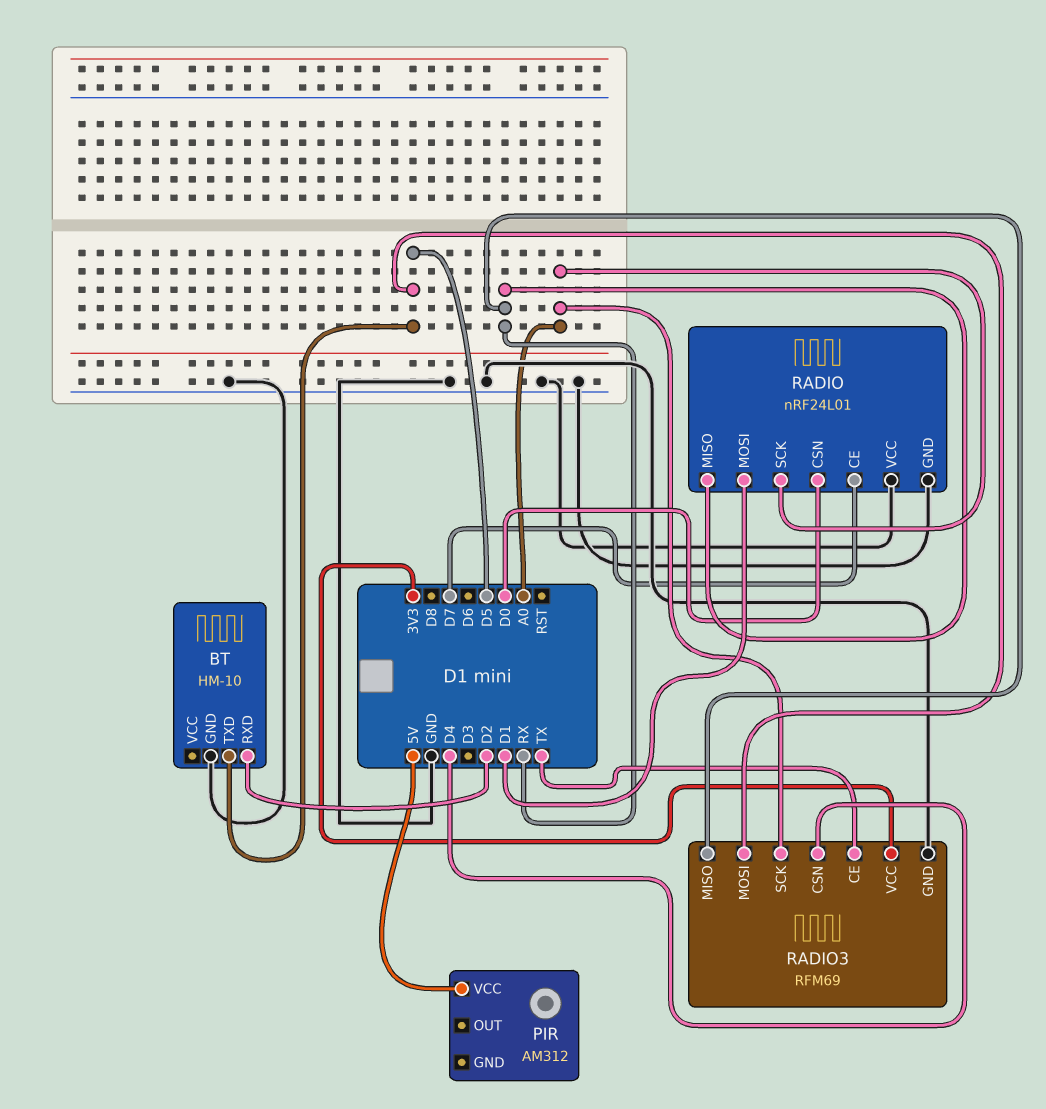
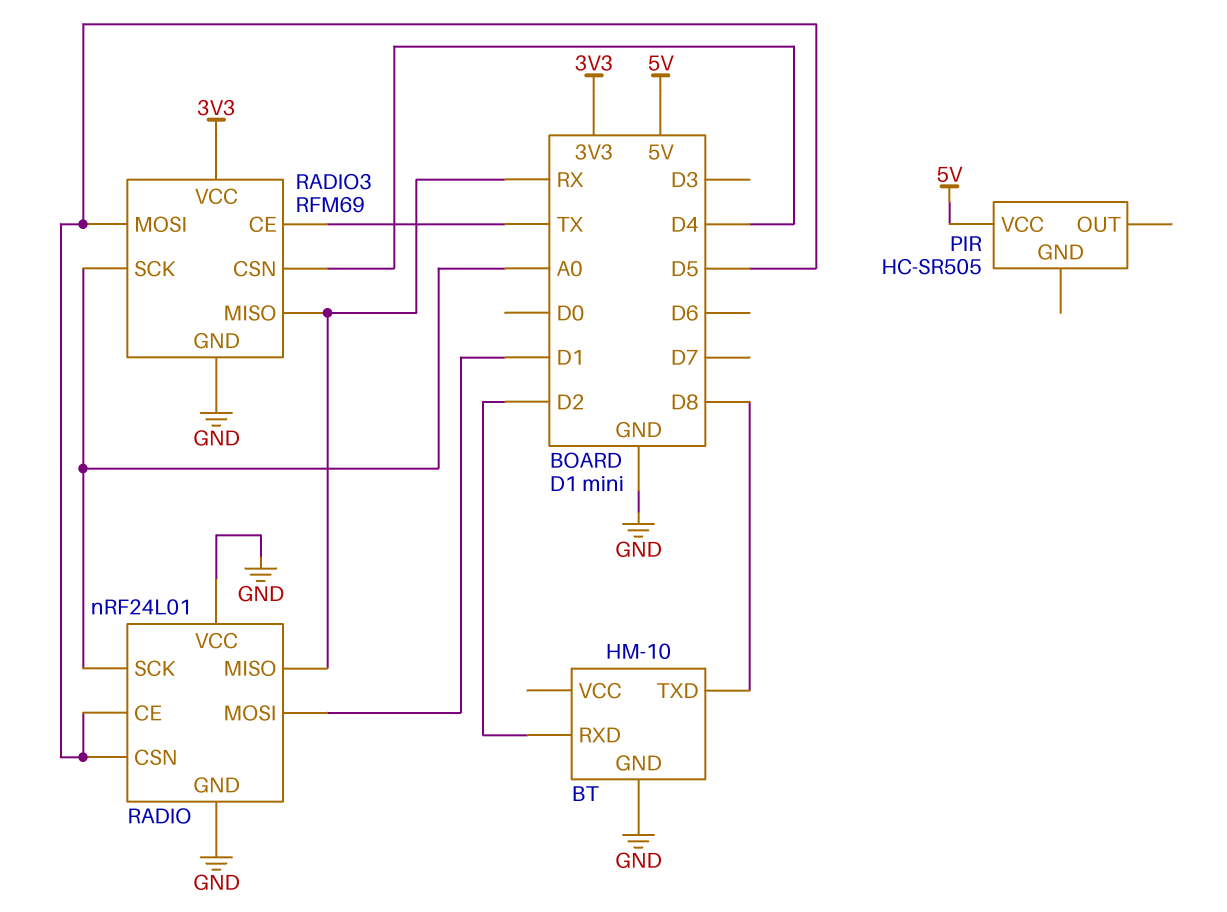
BT pin TXD: D5 -> D8
PIR: AM312 -> HC-SR505
RADIO pin CE: D7 -> D5
RADIO pin CSN: D0 -> D5

